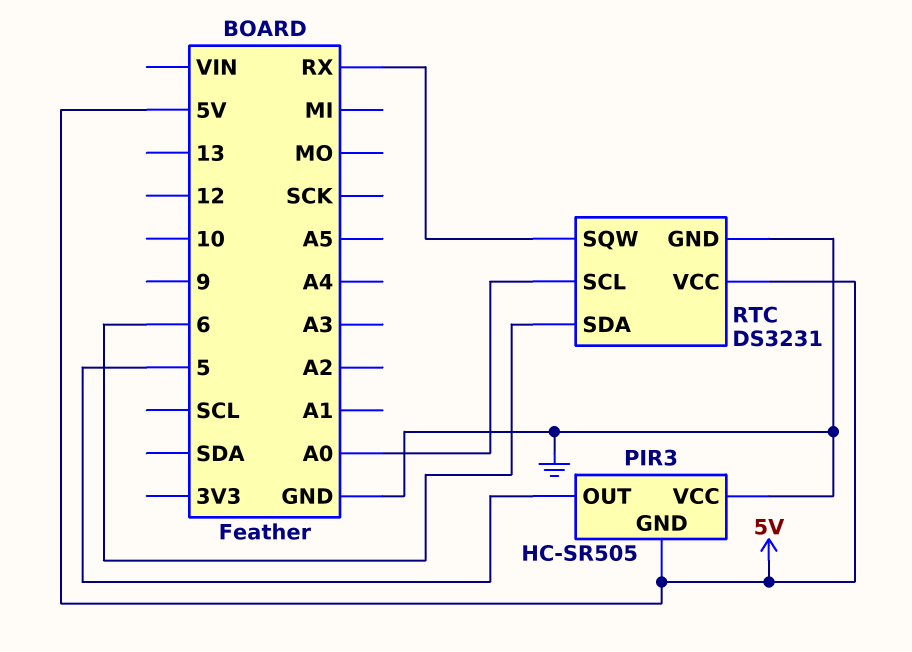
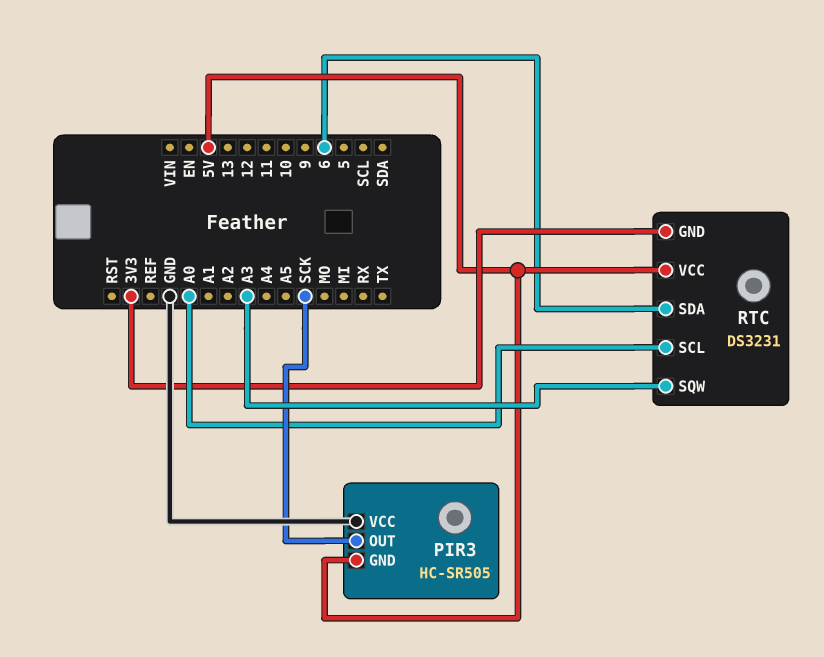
PIR3 pin OUT: 5 -> SCK
RTC pin GND: GND -> 3V3
RTC pin SQW: RX -> A3

